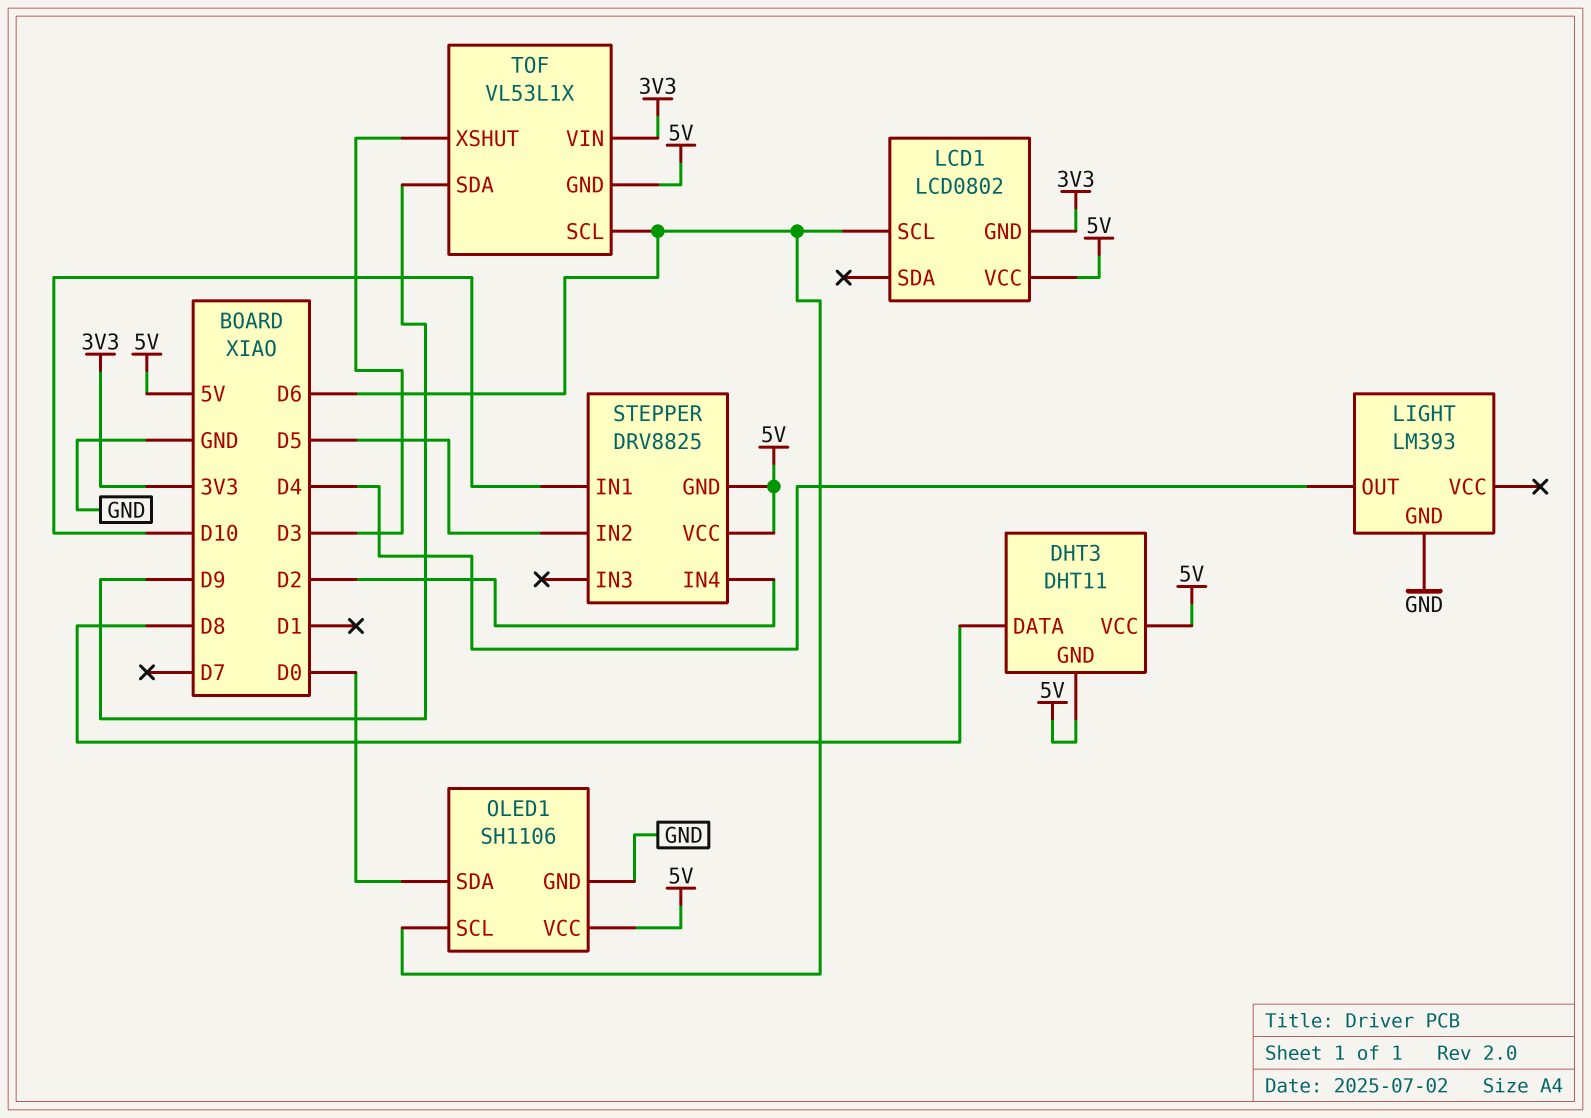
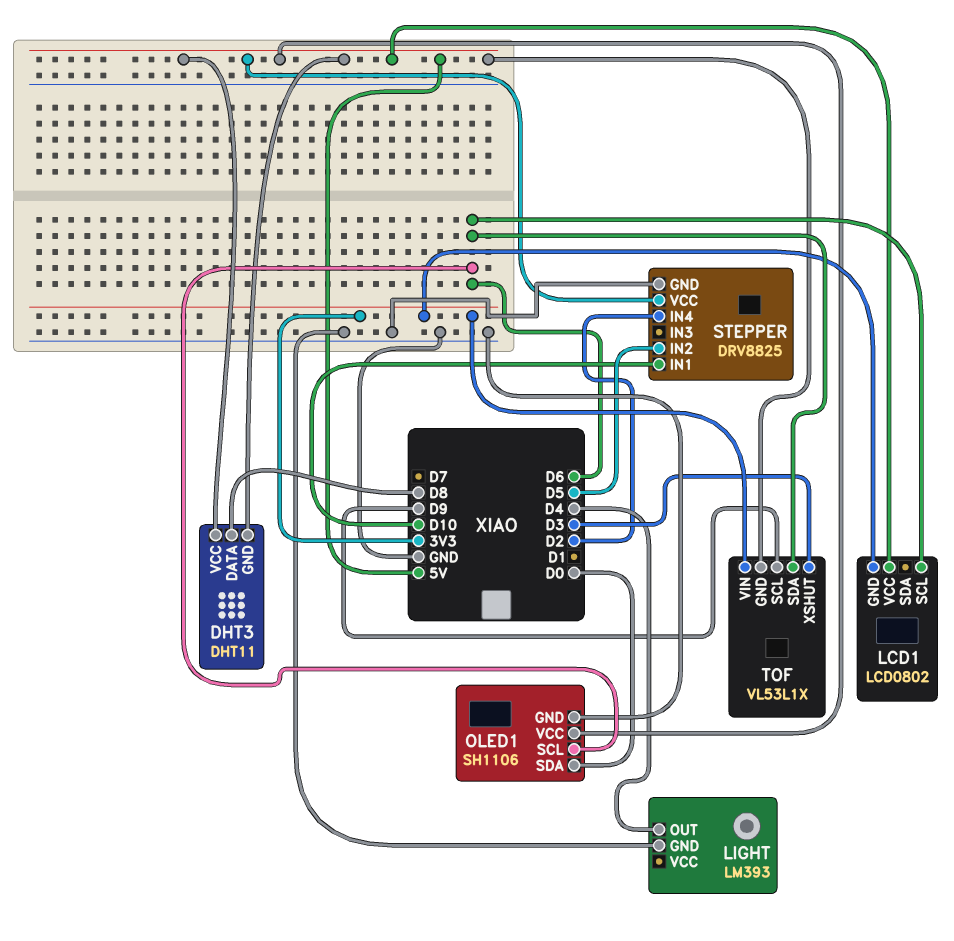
STEPPER pin GND: 5V -> GND
TOF pin SCL: D6 -> D9
TOF pin SDA: D9 -> D6

